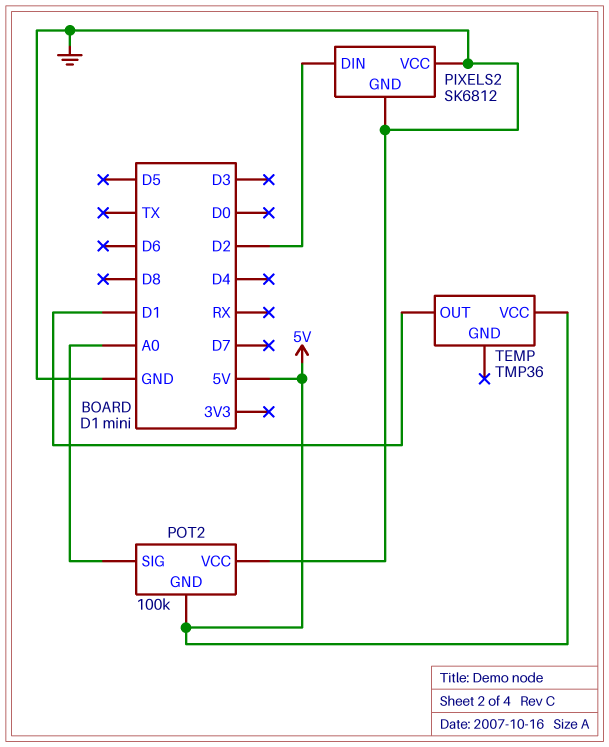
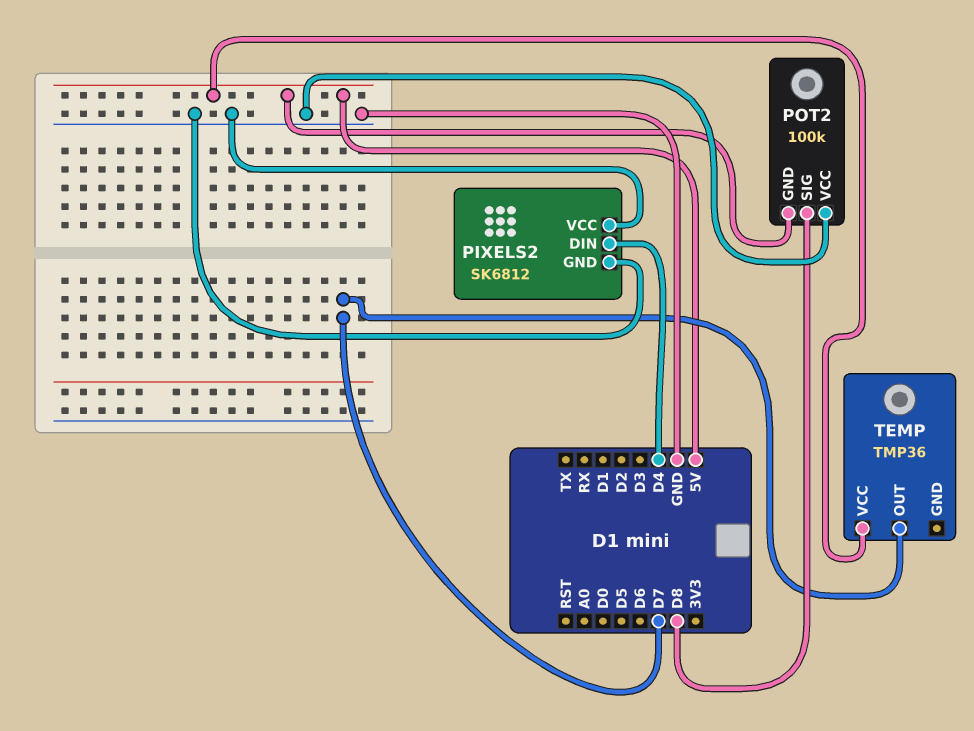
PIXELS2 pin DIN: D2 -> D4
POT2 pin SIG: A0 -> D8
TEMP pin OUT: D1 -> D7

